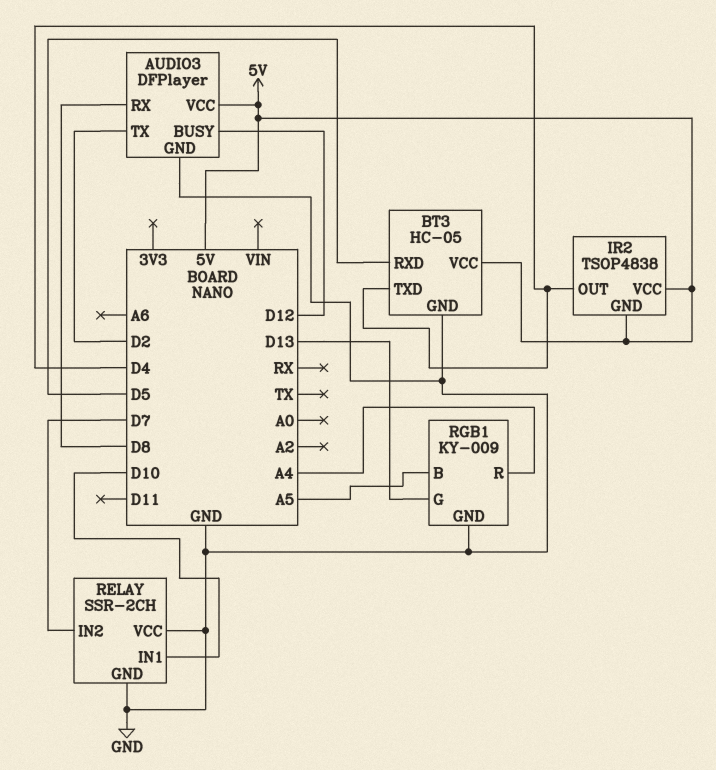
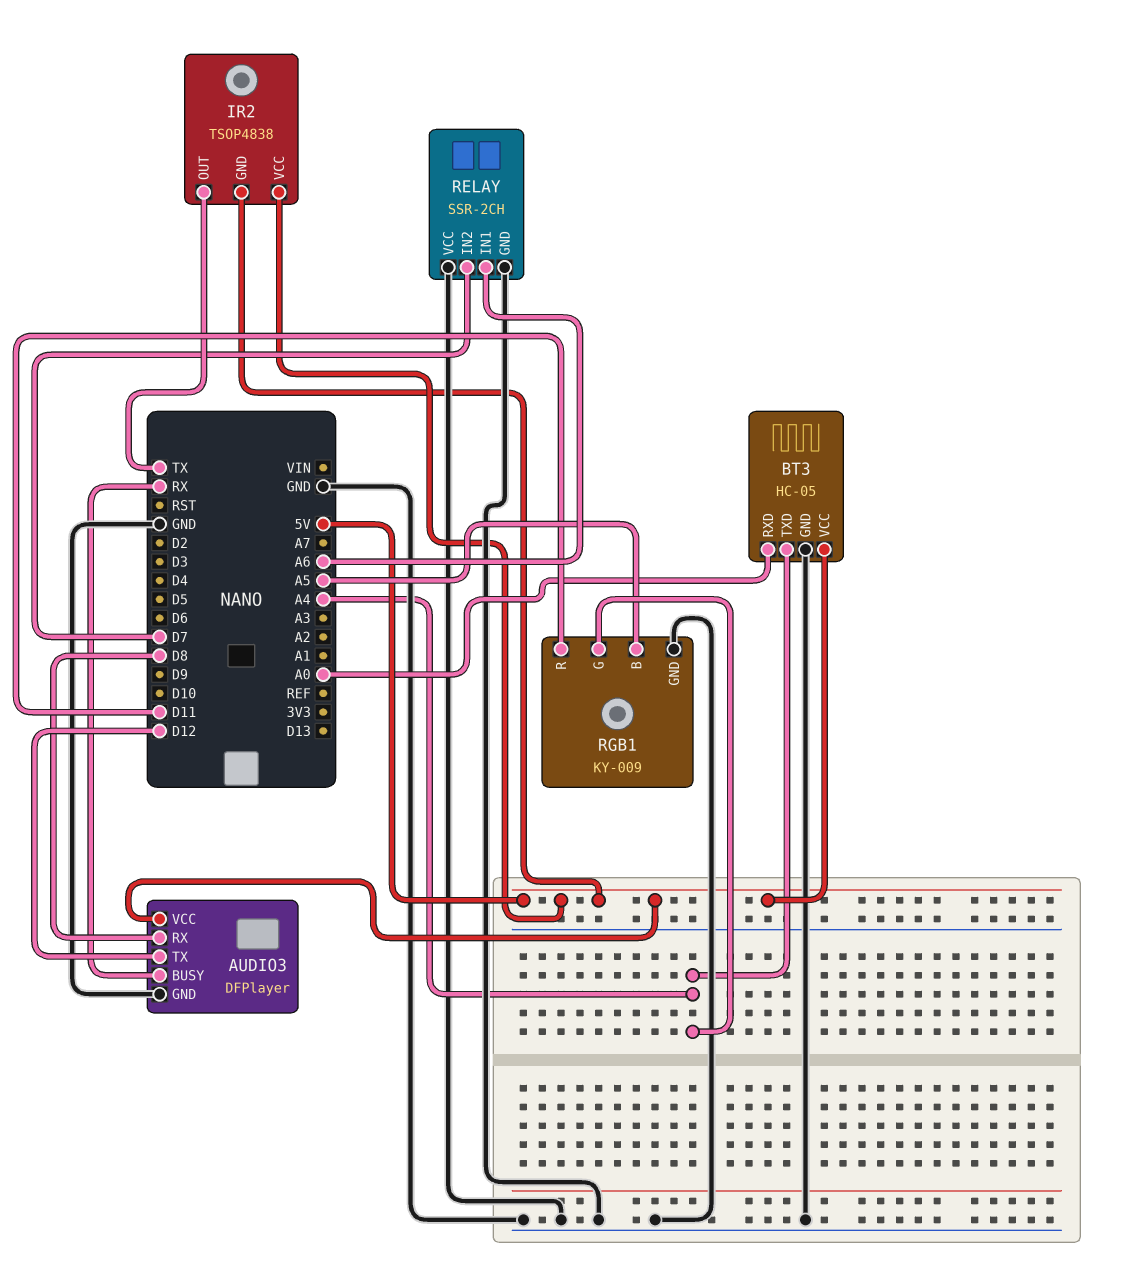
AUDIO3 pin BUSY: D12 -> RX
AUDIO3 pin TX: D2 -> D12
BT3 pin RXD: D5 -> A0
BT3 pin TXD: D4 -> A4
IR2 pin OUT: D4 -> TX
RELAY pin IN1: D10 -> A6
RGB1 pin G: D13 -> A4
RGB1 pin R: A4 -> D11

